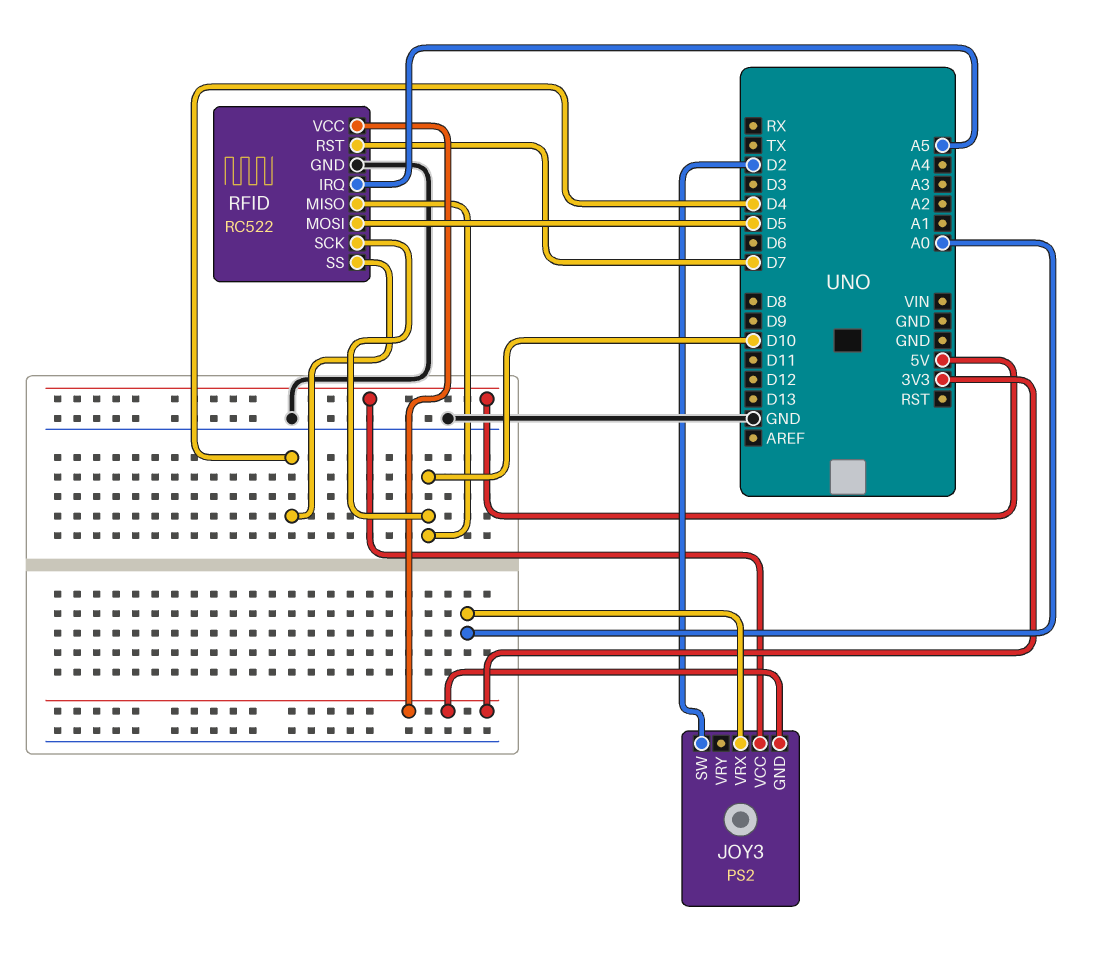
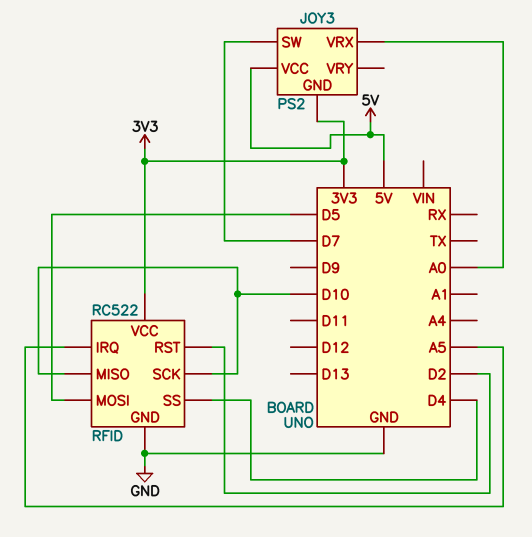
JOY3 pin SW: D2 -> D7
RFID pin RST: D7 -> D2

